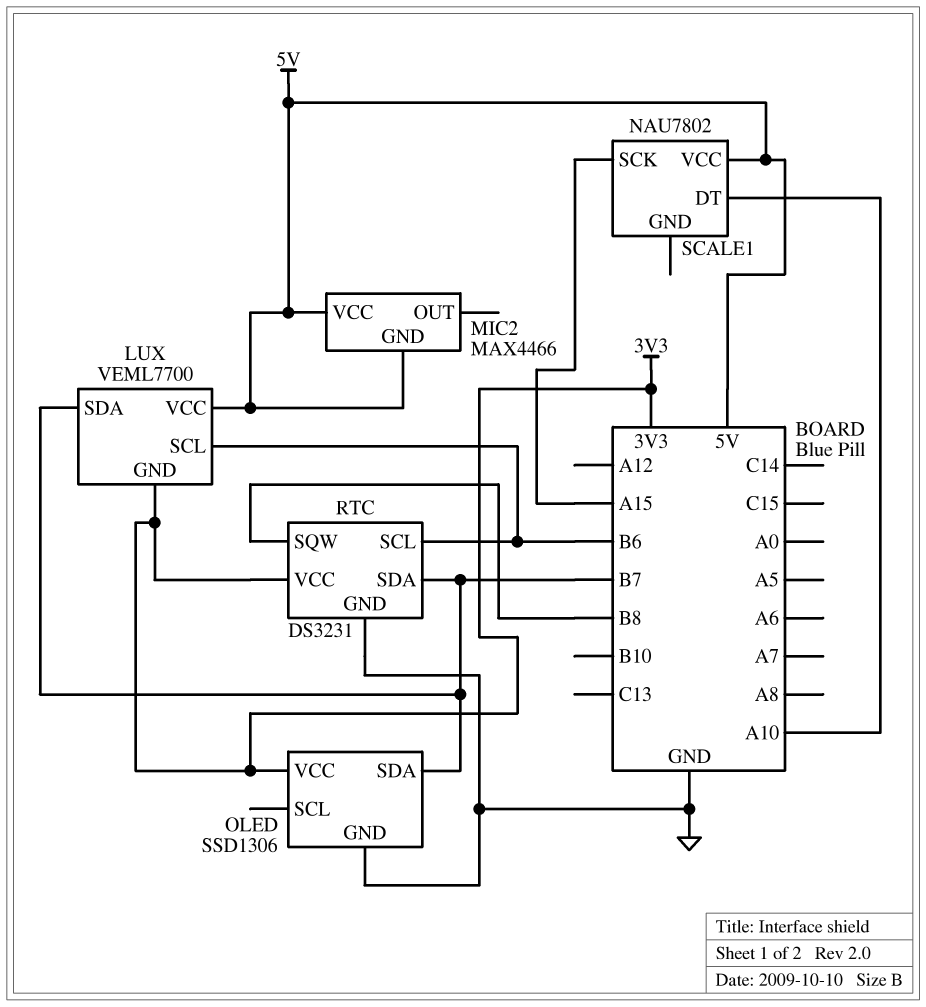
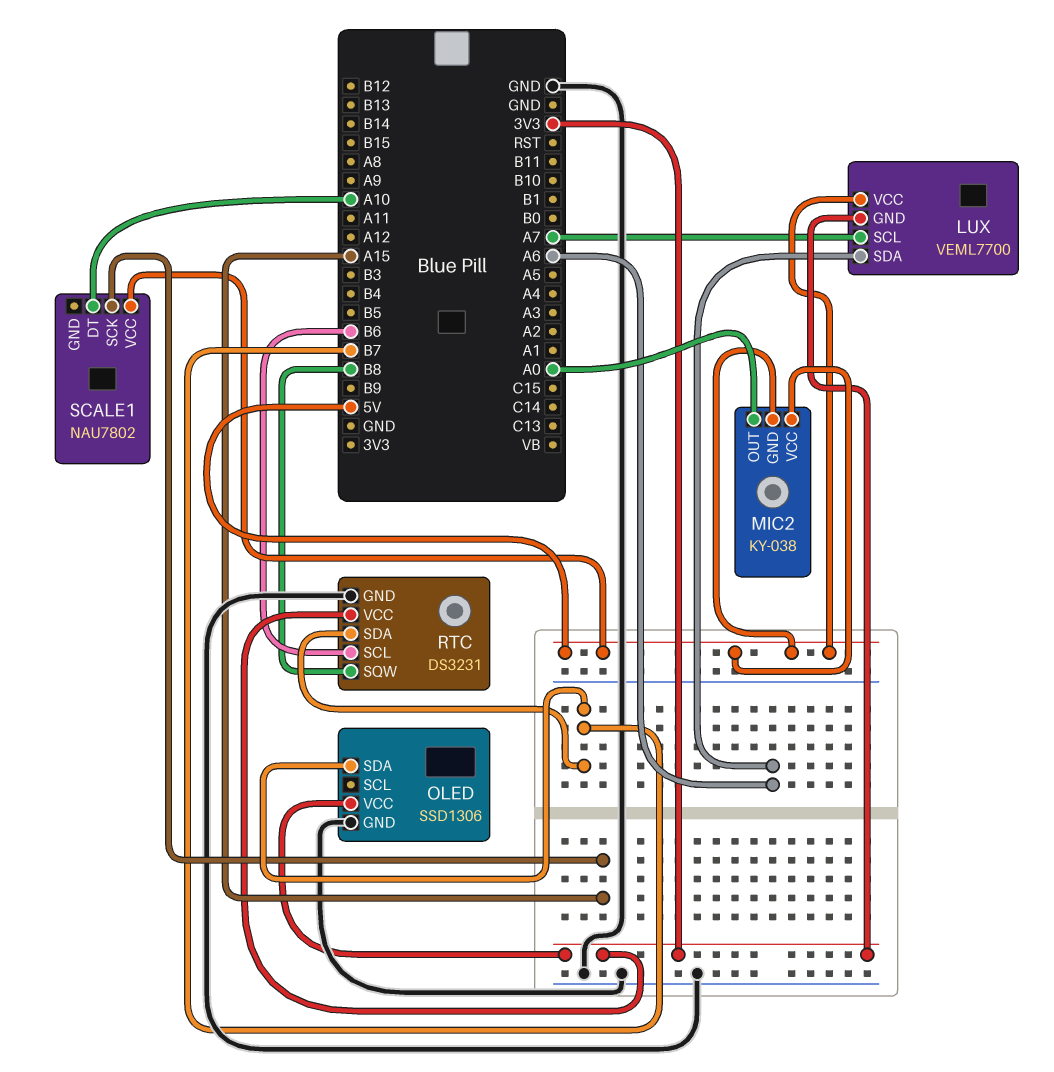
LUX pin SCL: B6 -> A7
LUX pin SDA: B7 -> A6
MIC2: MAX4466 -> KY-038
MIC2 pin OUT: none -> A0

